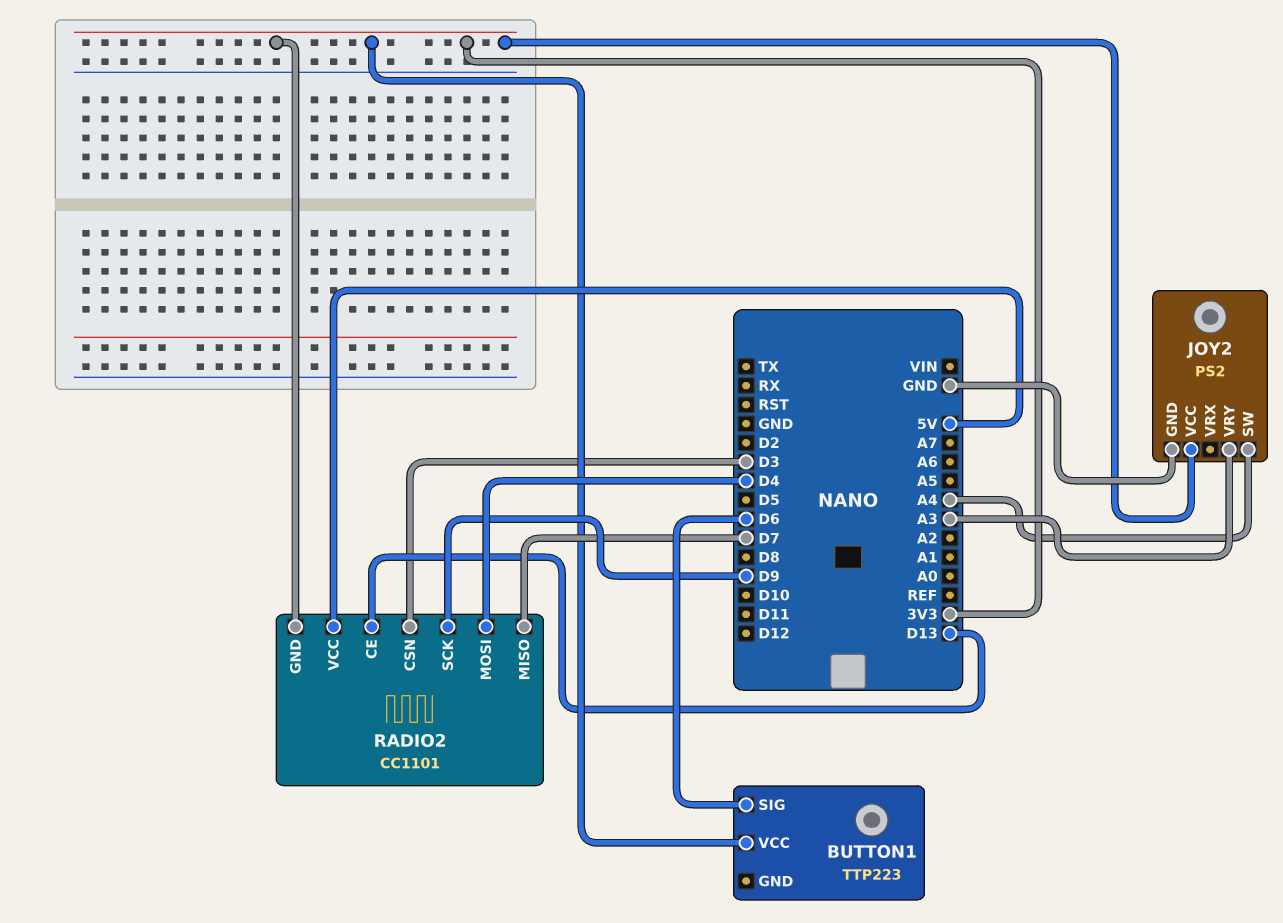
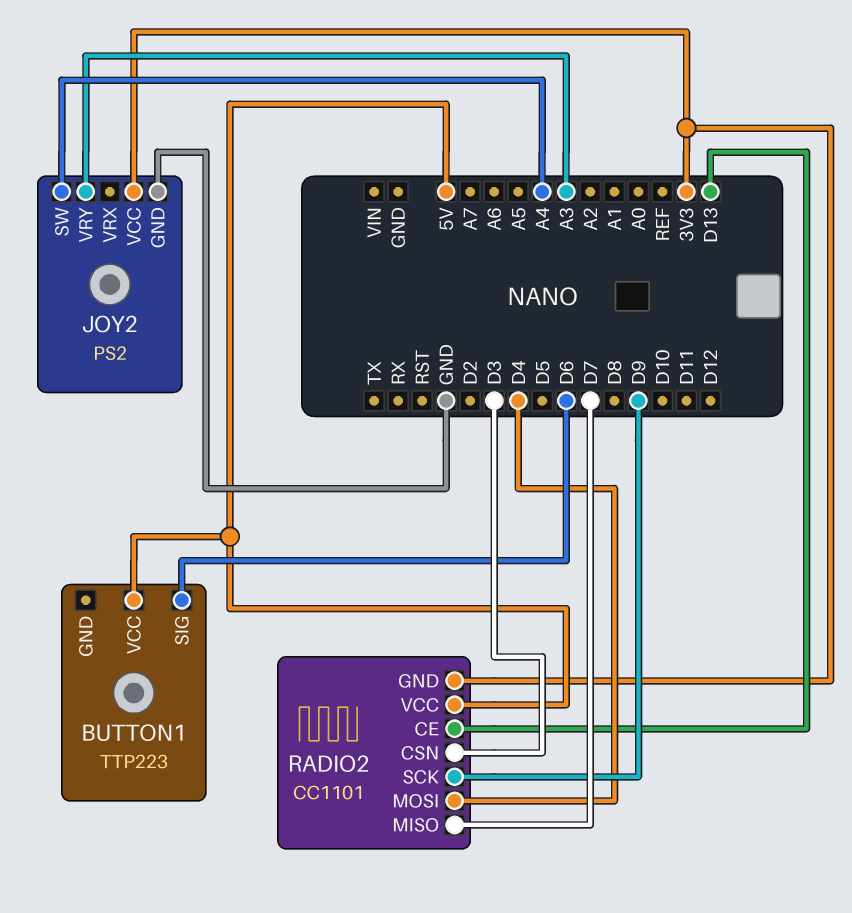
BUTTON1 pin VCC: 3V3 -> 5V

